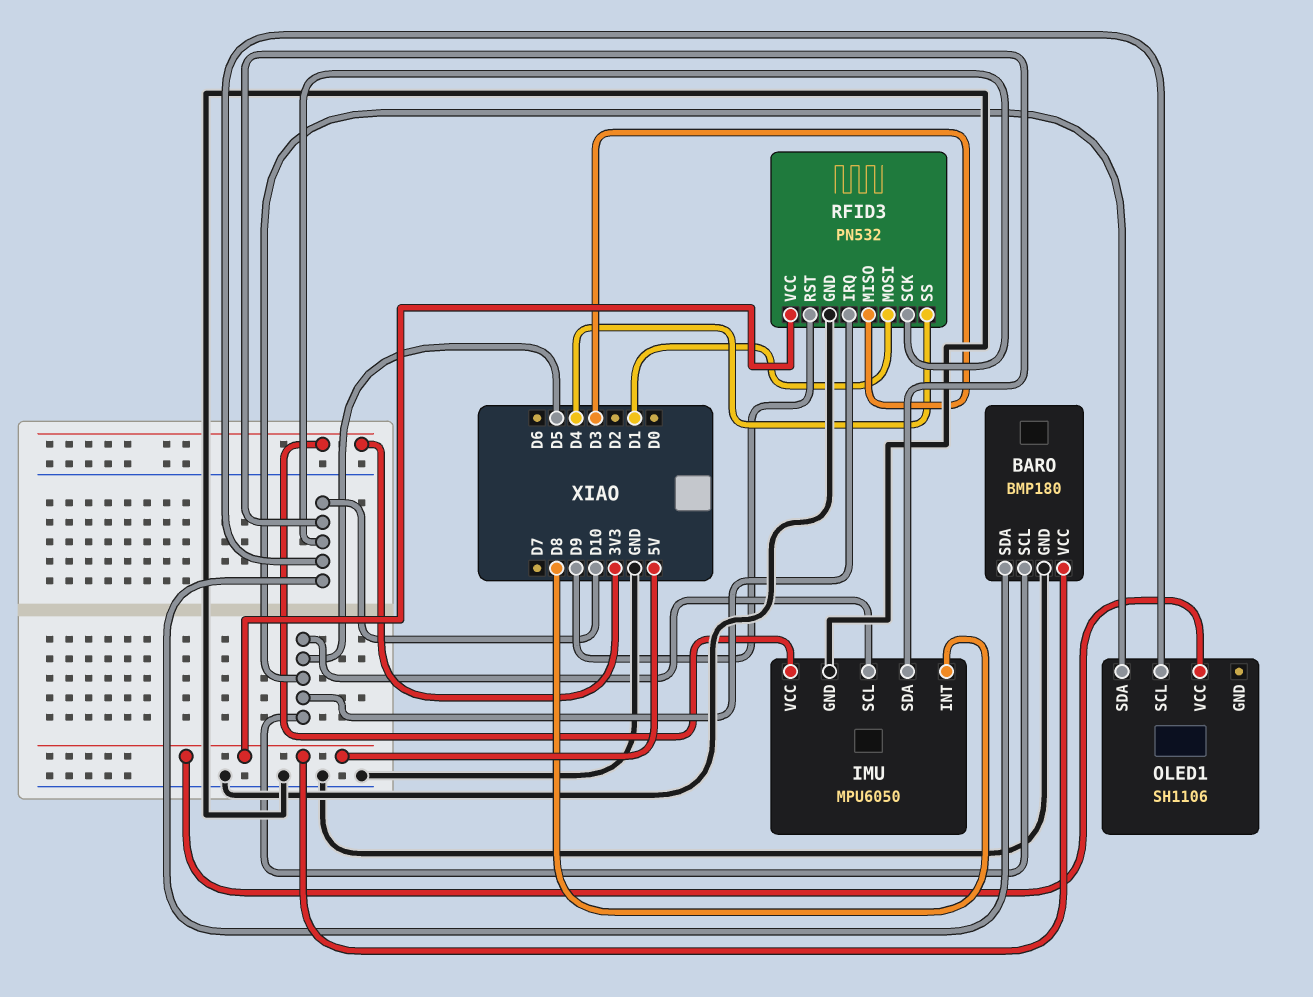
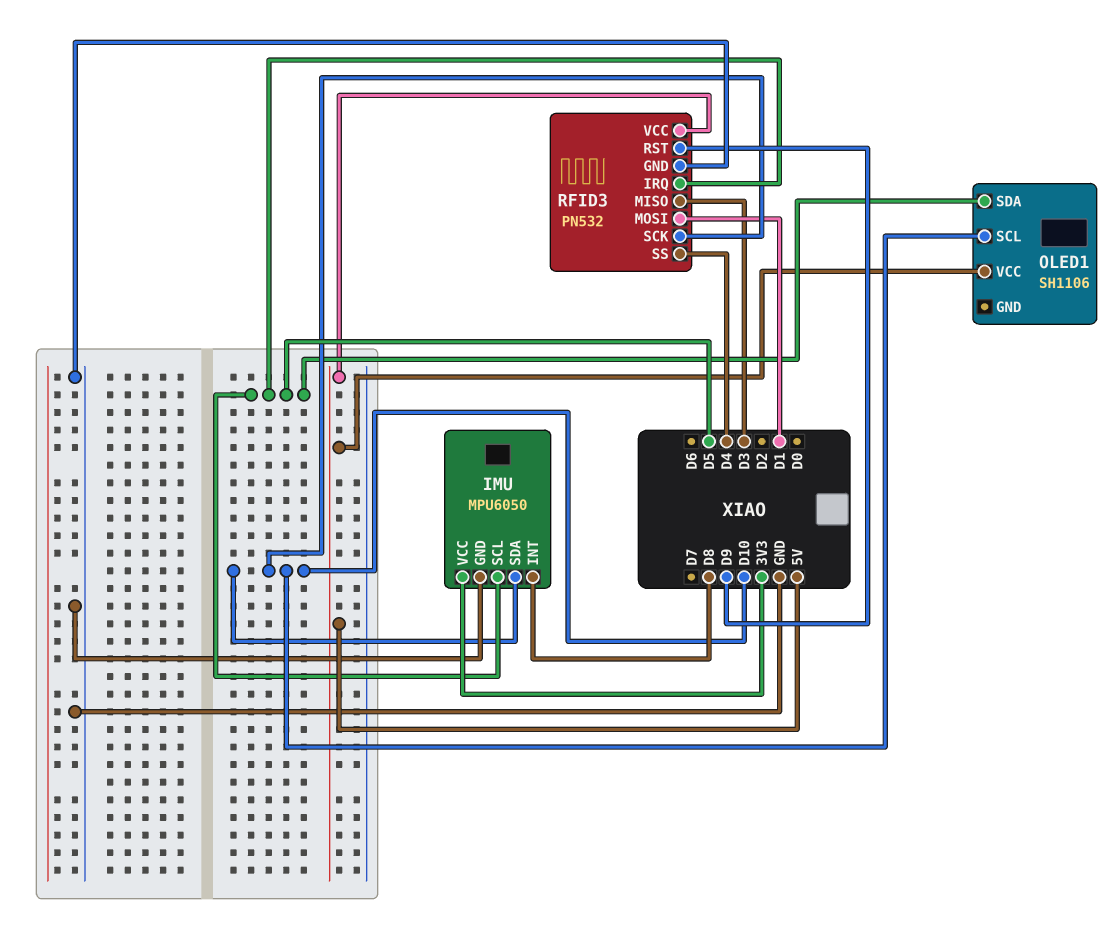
BARO: BMP180 -> none
BARO pin GND: GND -> none
BARO pin SCL: D5 -> none
BARO pin SDA: D10 -> none
BARO pin VCC: 5V -> none

